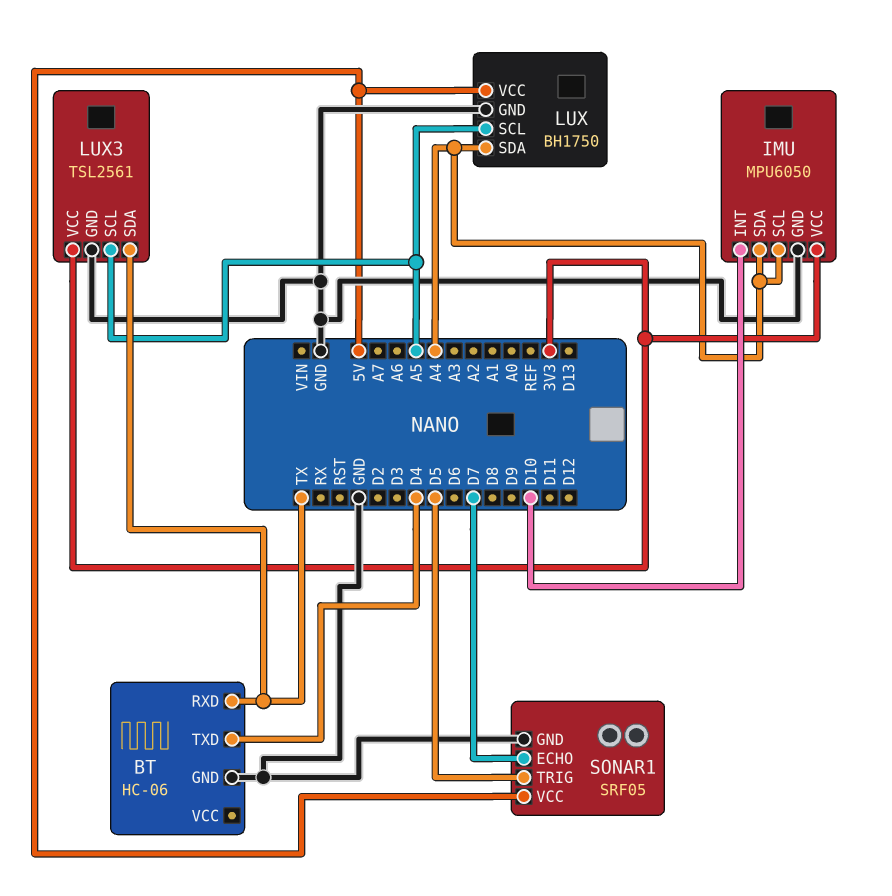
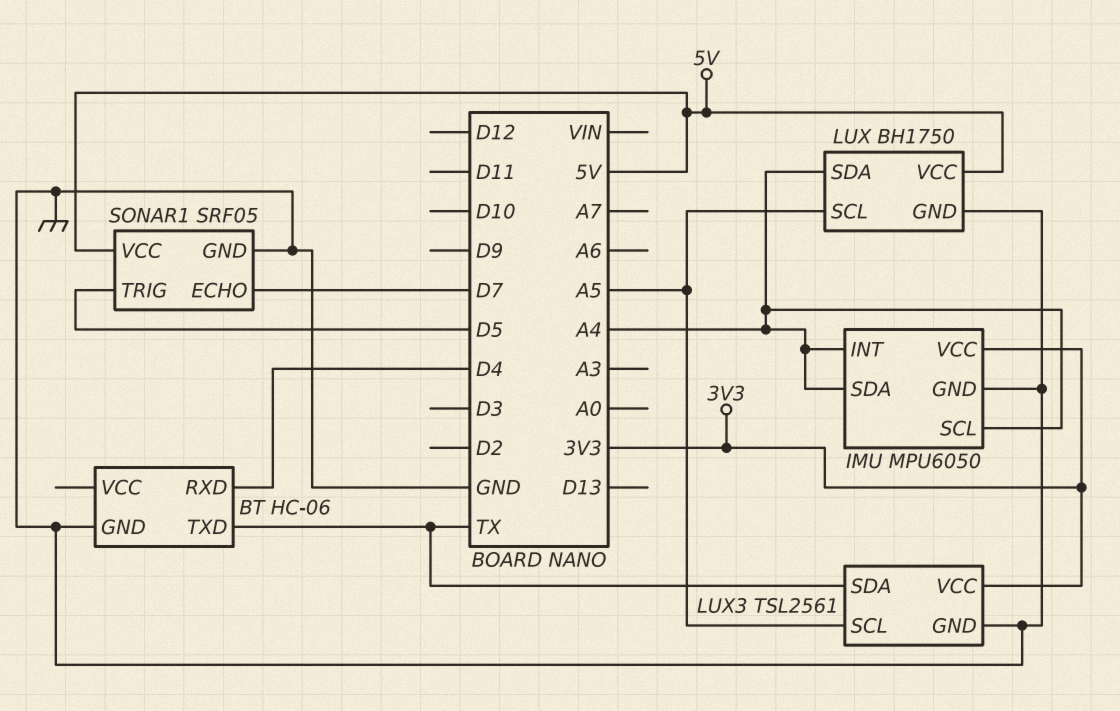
BT pin RXD: TX -> D4
BT pin TXD: D4 -> TX
IMU pin INT: D10 -> A4

